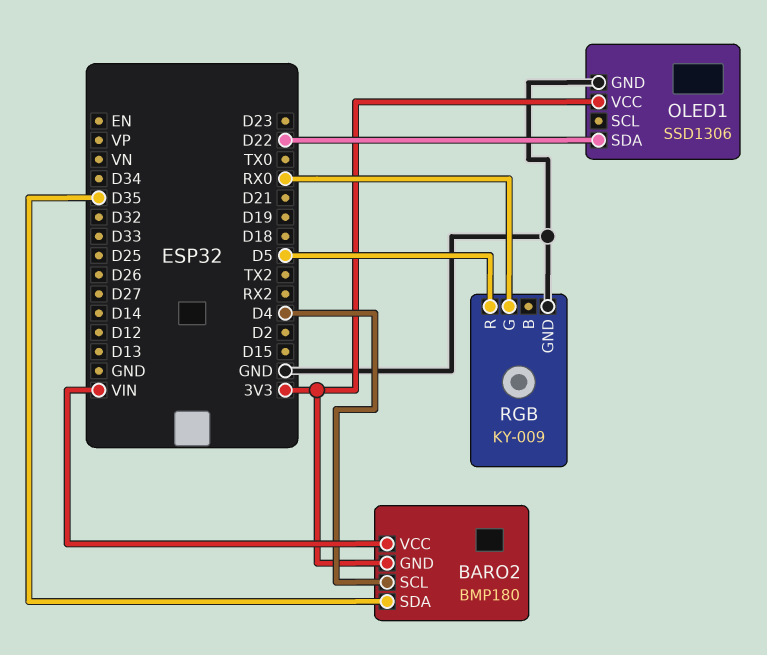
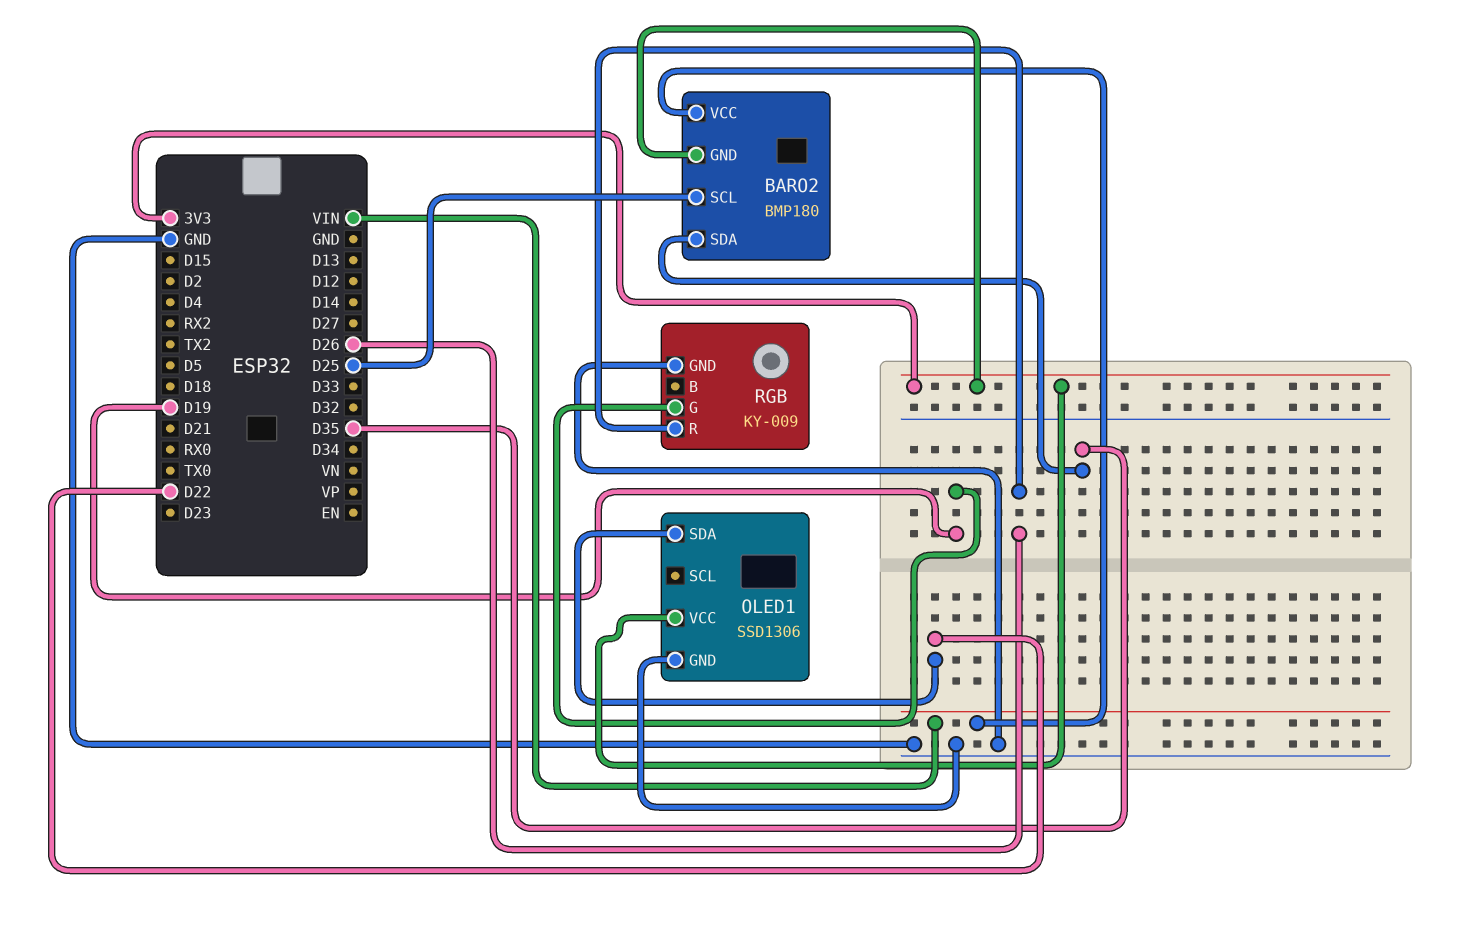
BARO2 pin SCL: D4 -> D25
RGB pin G: RX0 -> D19
RGB pin R: D5 -> D26

